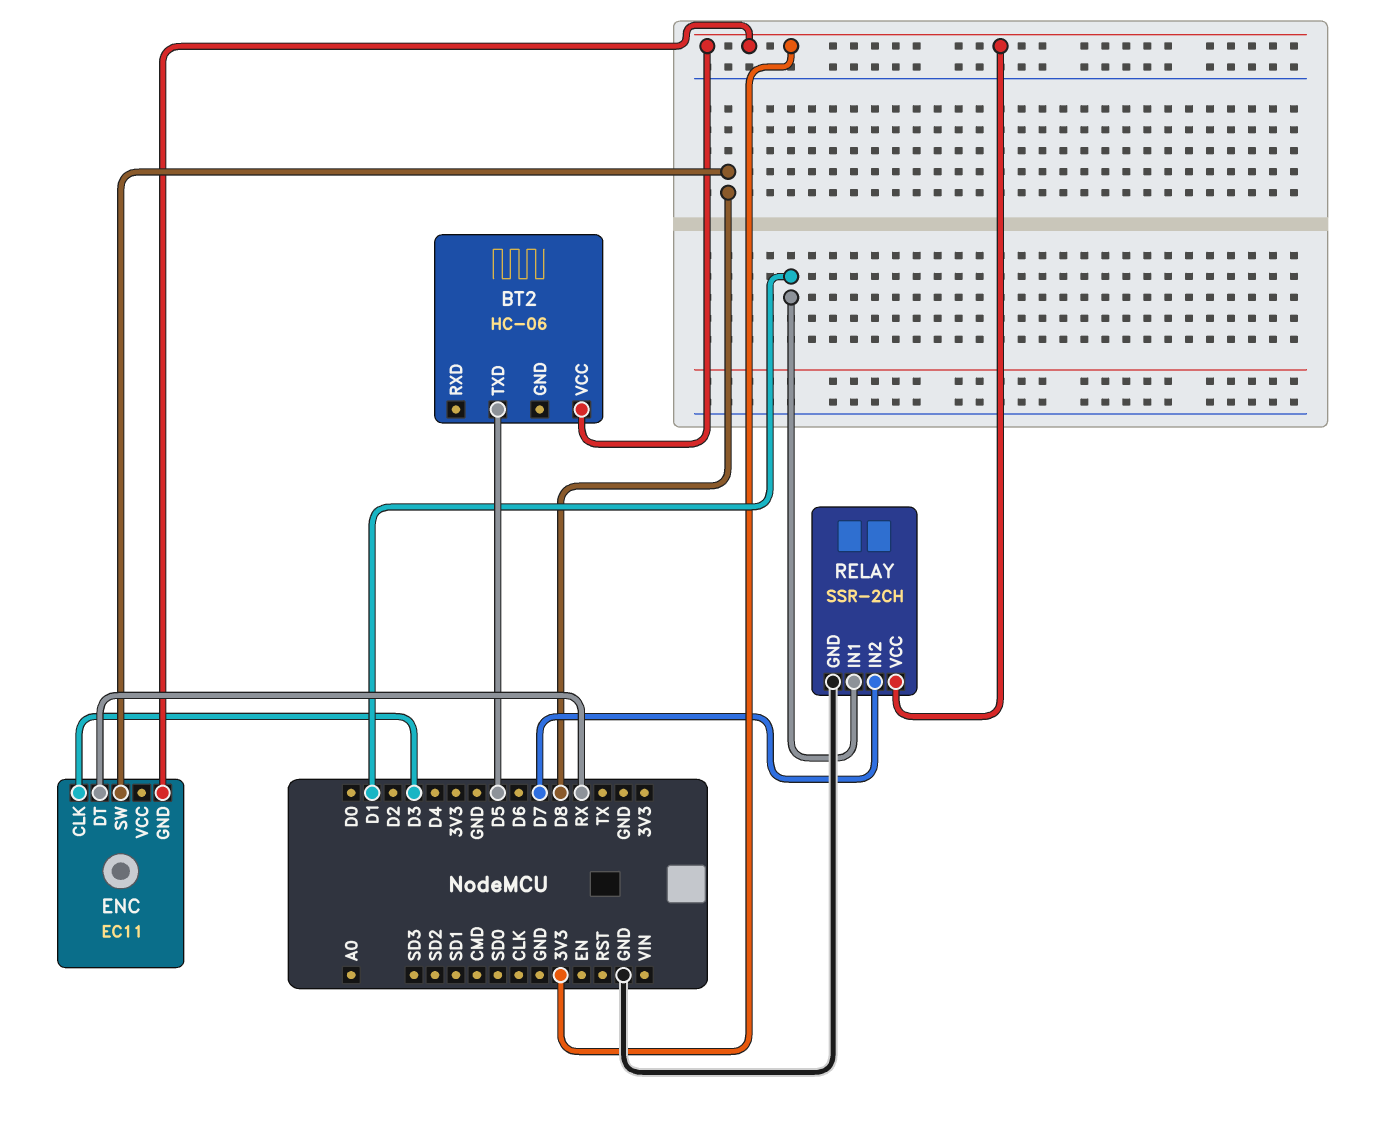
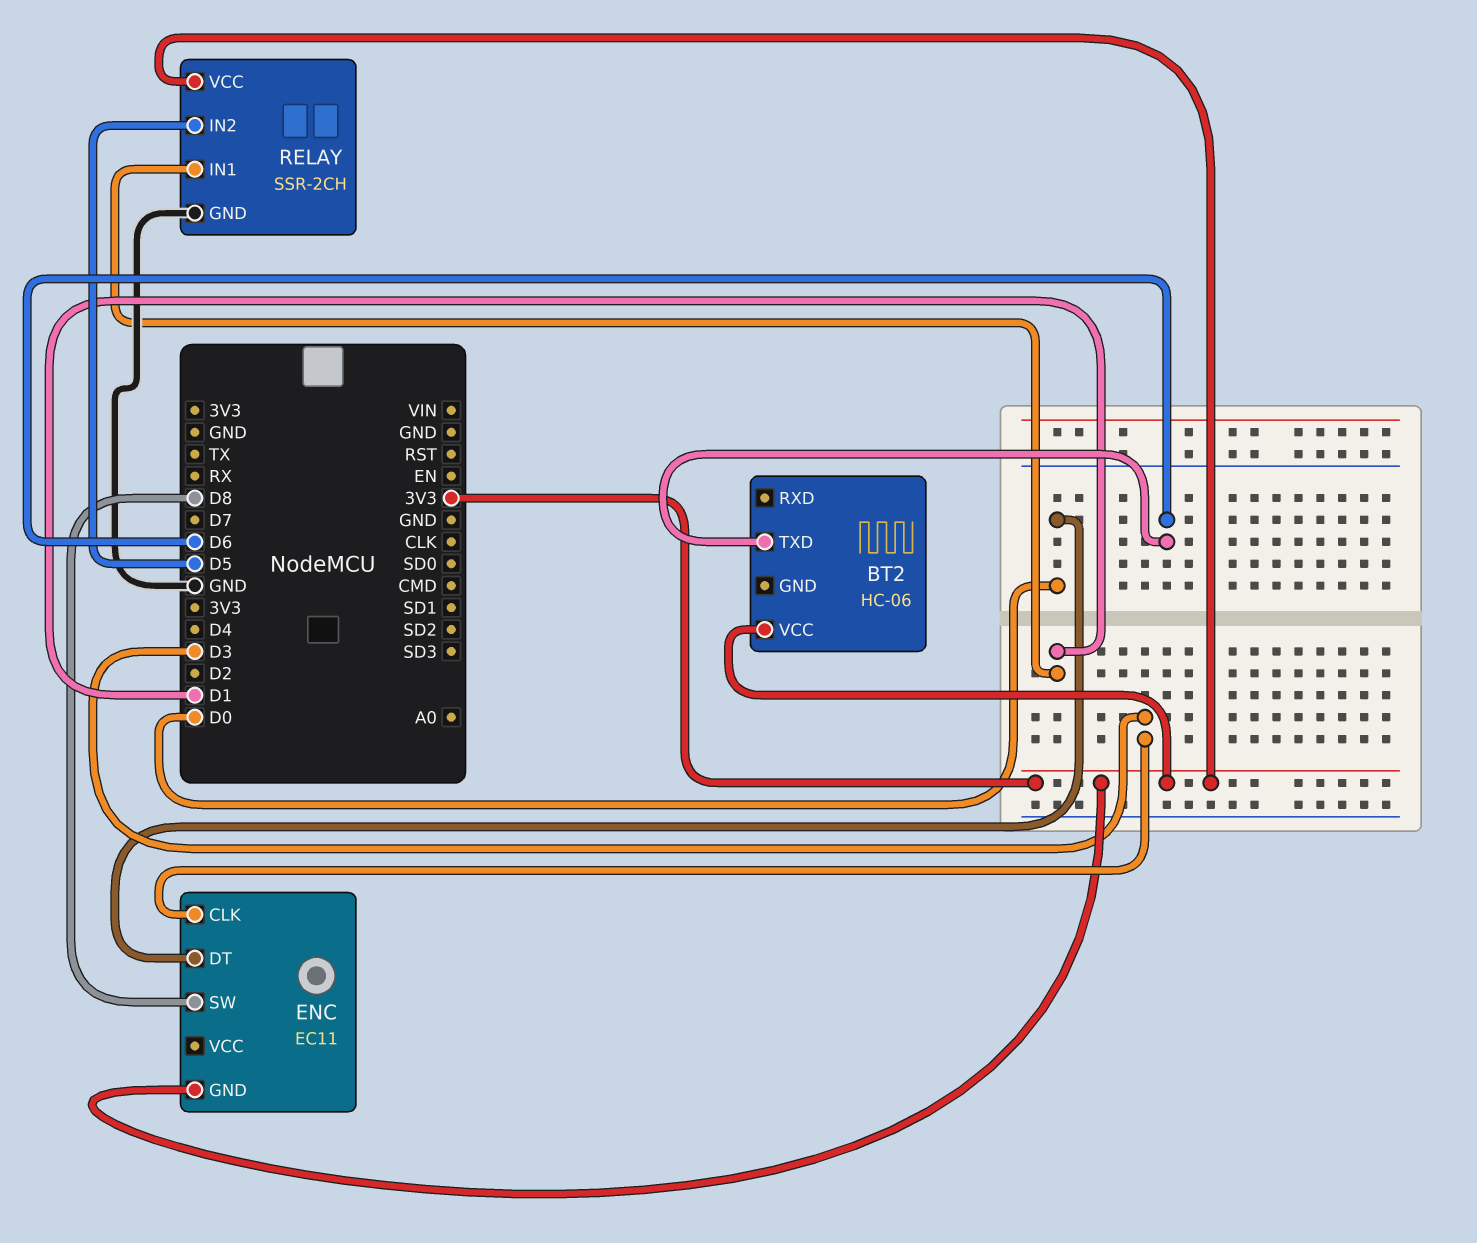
BT2 pin TXD: D5 -> D6
ENC pin DT: RX -> D0
RELAY pin IN2: D7 -> D5

